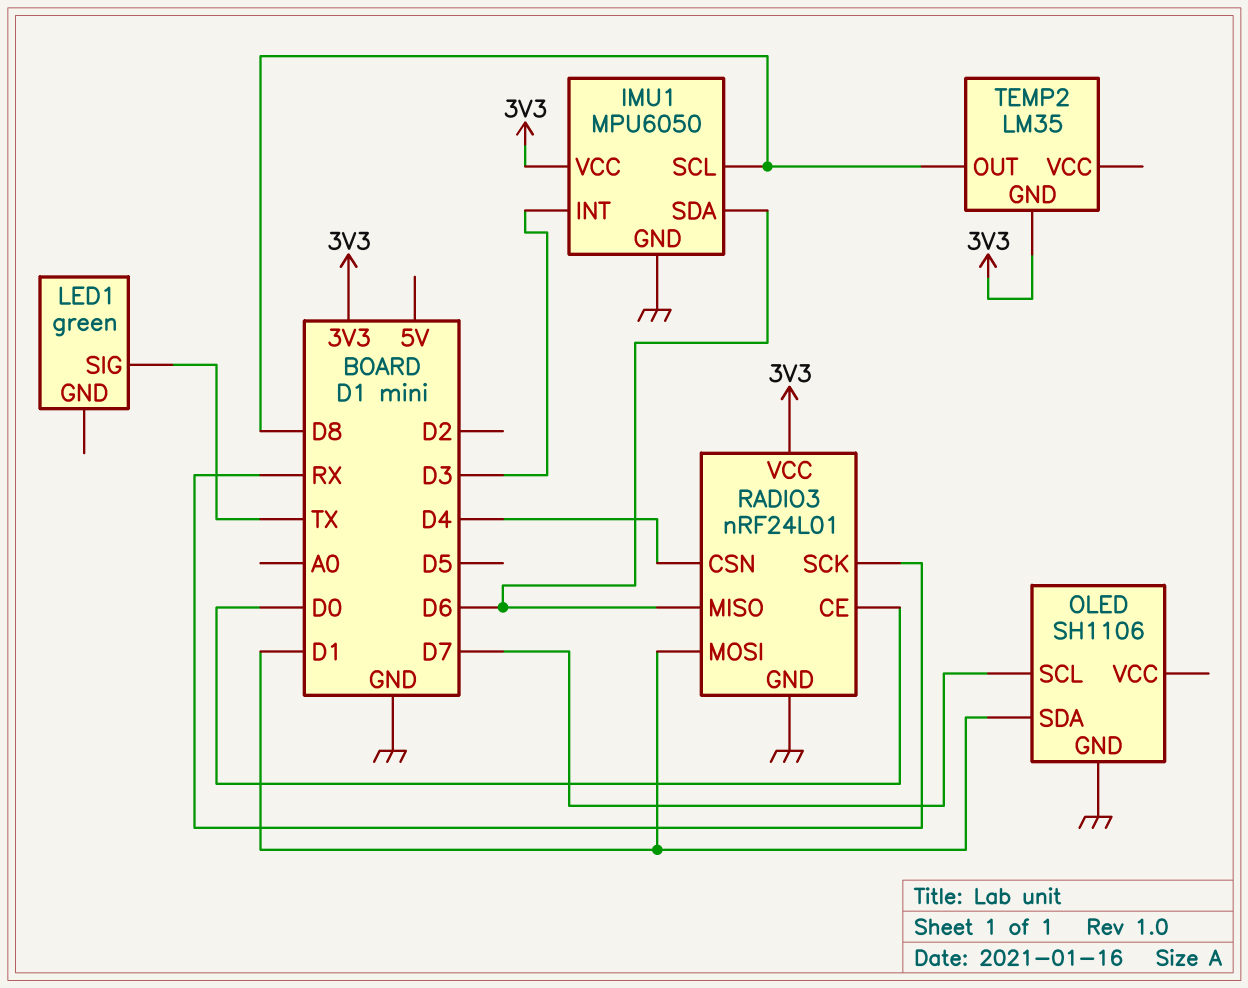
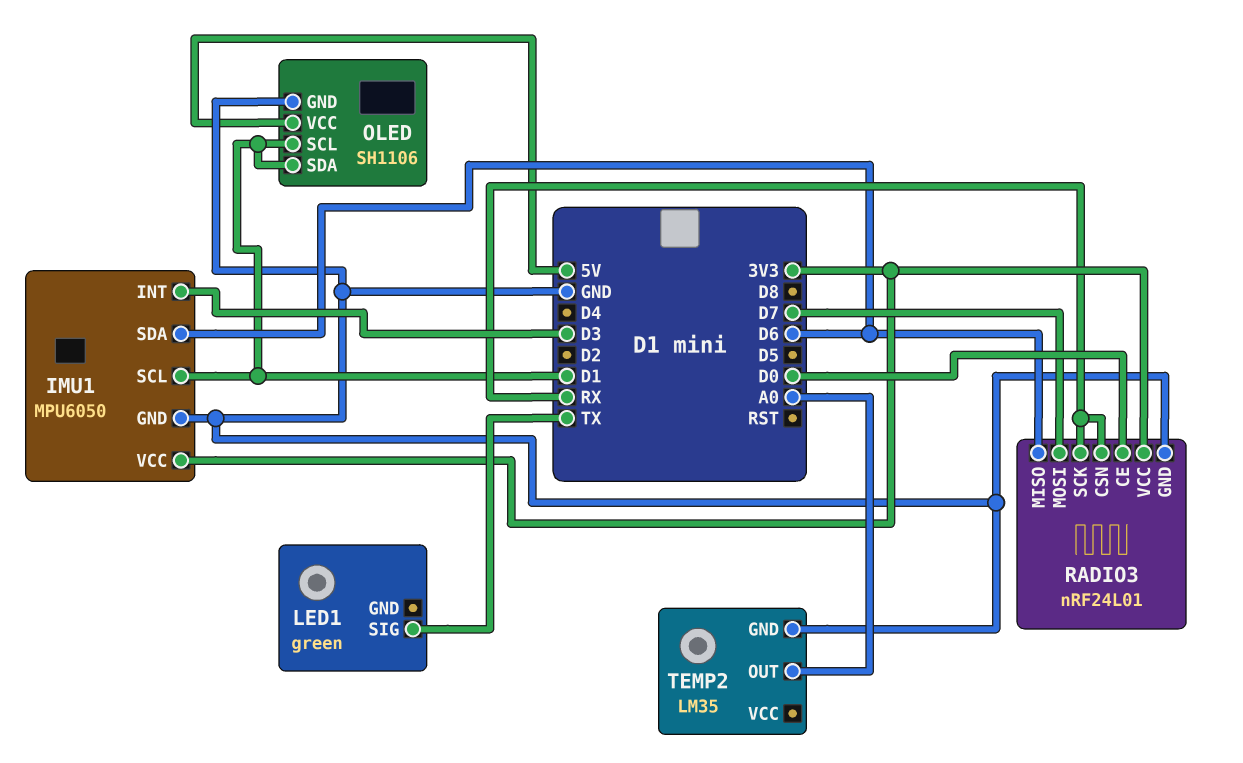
IMU1 pin SCL: D8 -> D1
OLED pin SCL: D7 -> D1
OLED pin VCC: none -> 5V
RADIO3 pin CSN: D4 -> RX
RADIO3 pin MOSI: D1 -> D7
TEMP2 pin GND: 3V3 -> GND
TEMP2 pin OUT: D8 -> A0

